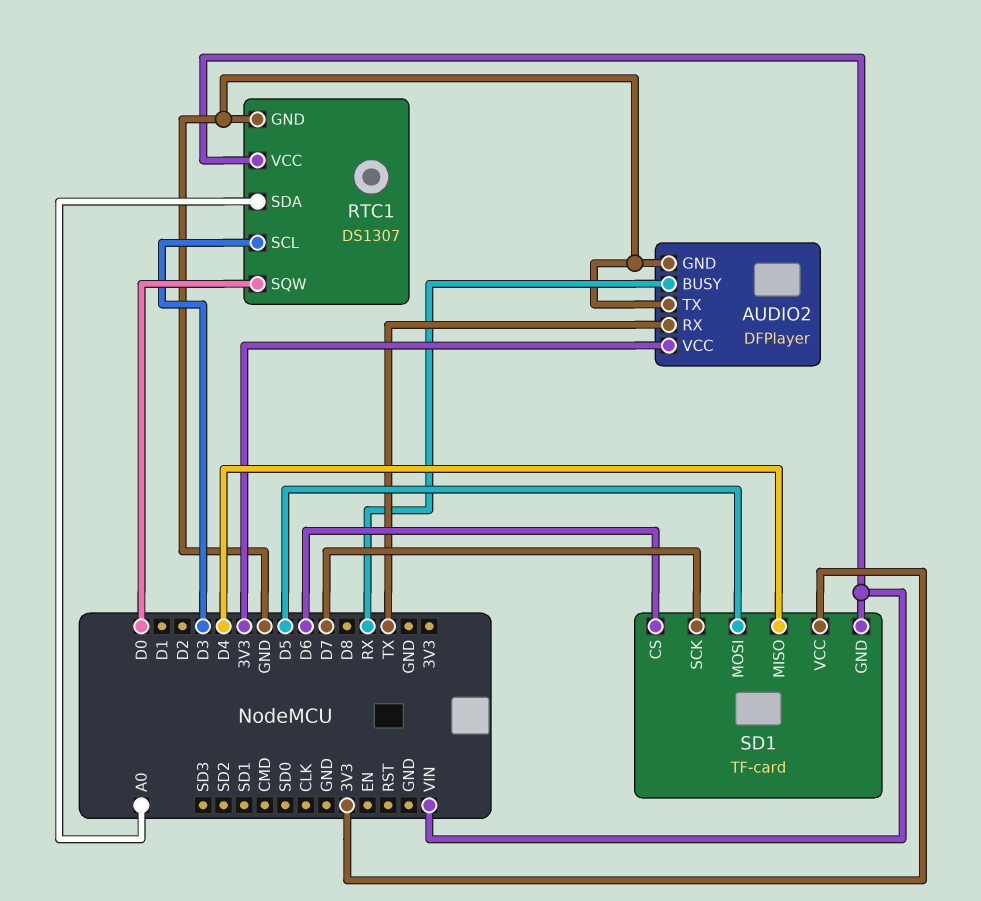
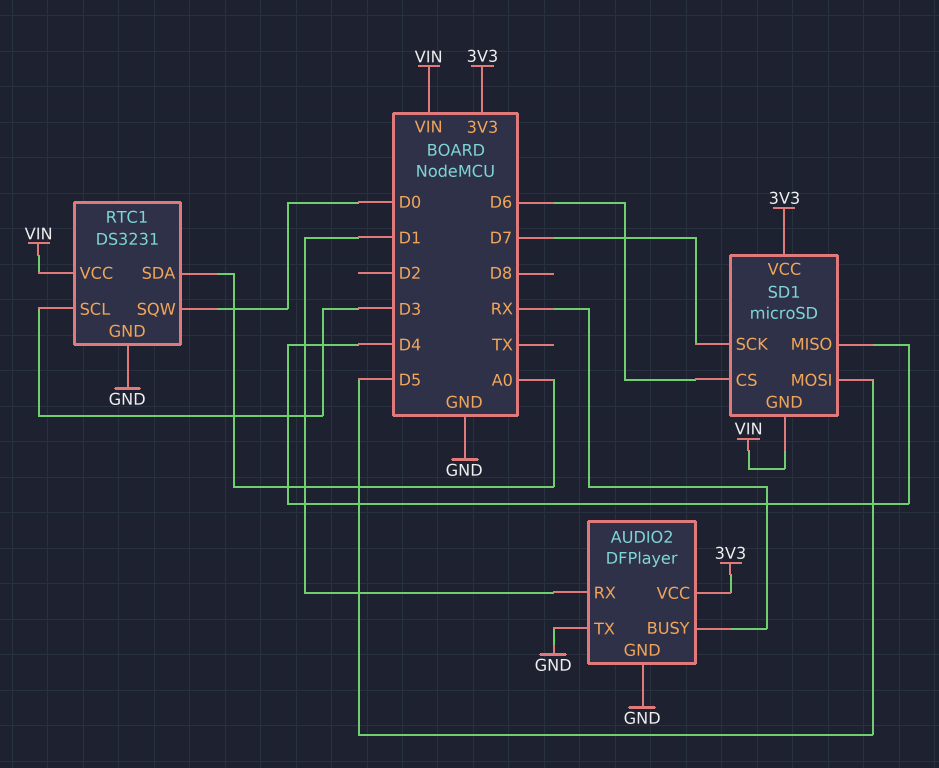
AUDIO2 pin RX: TX -> D1
RTC1: DS1307 -> DS3231
SD1: TF-card -> microSD

